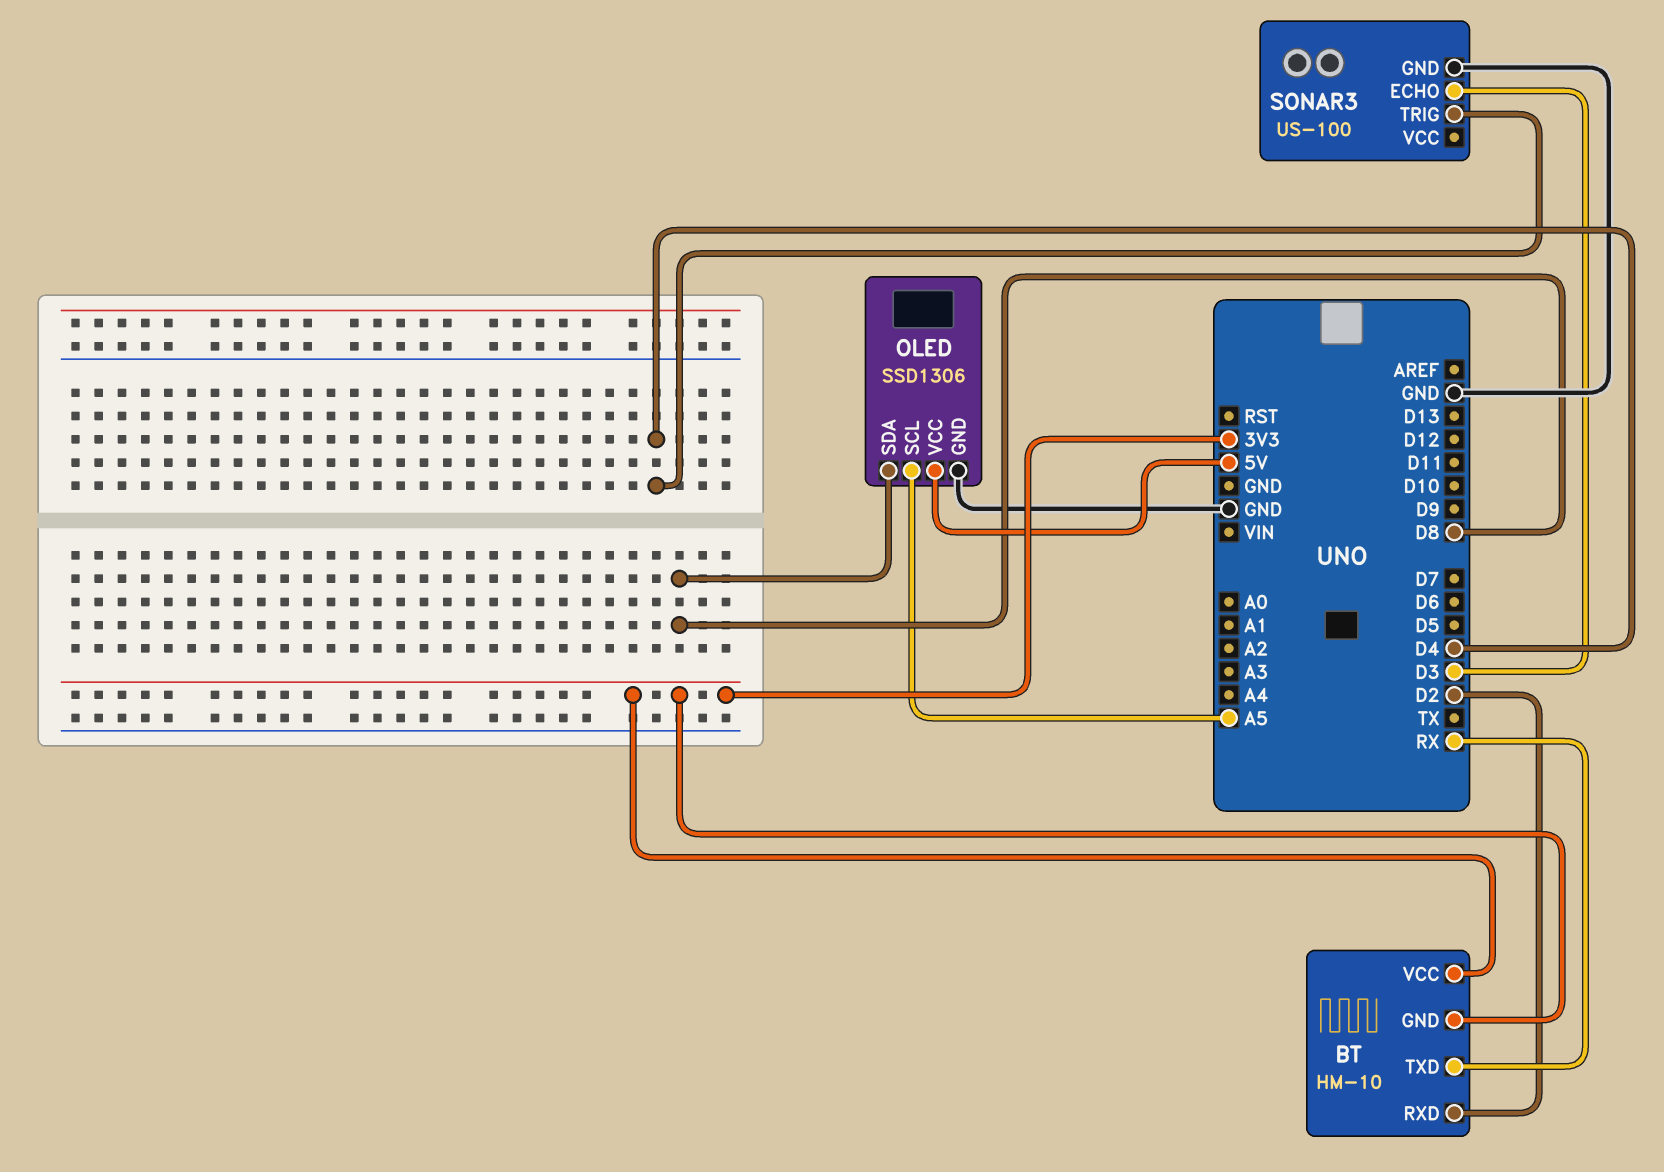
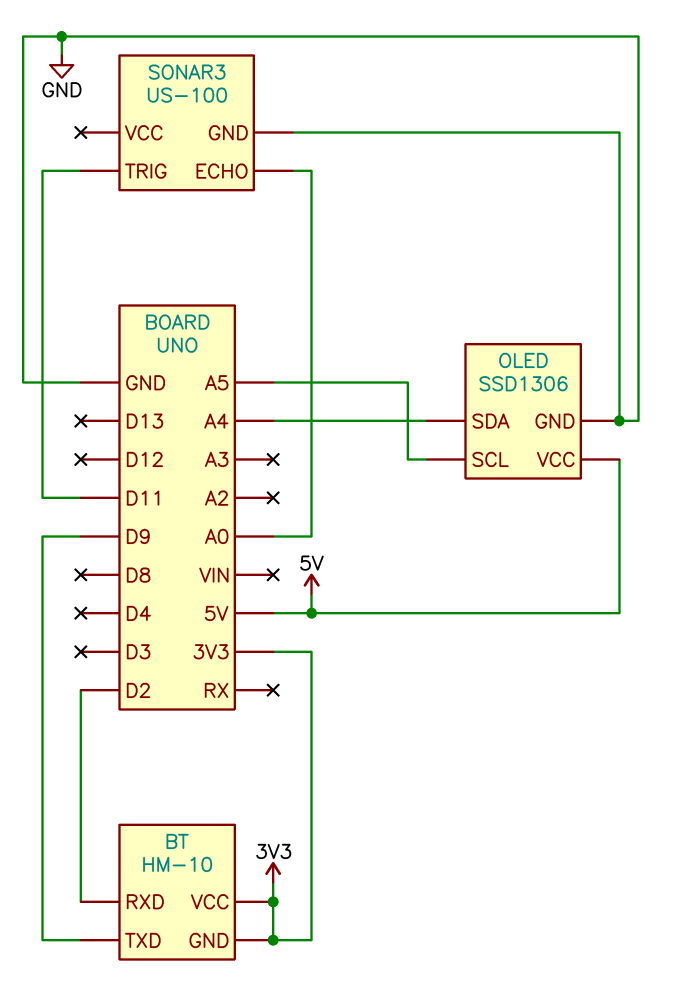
BT pin TXD: RX -> D9
OLED pin SDA: D8 -> A4
SONAR3 pin ECHO: D3 -> A0
SONAR3 pin TRIG: D4 -> D11

